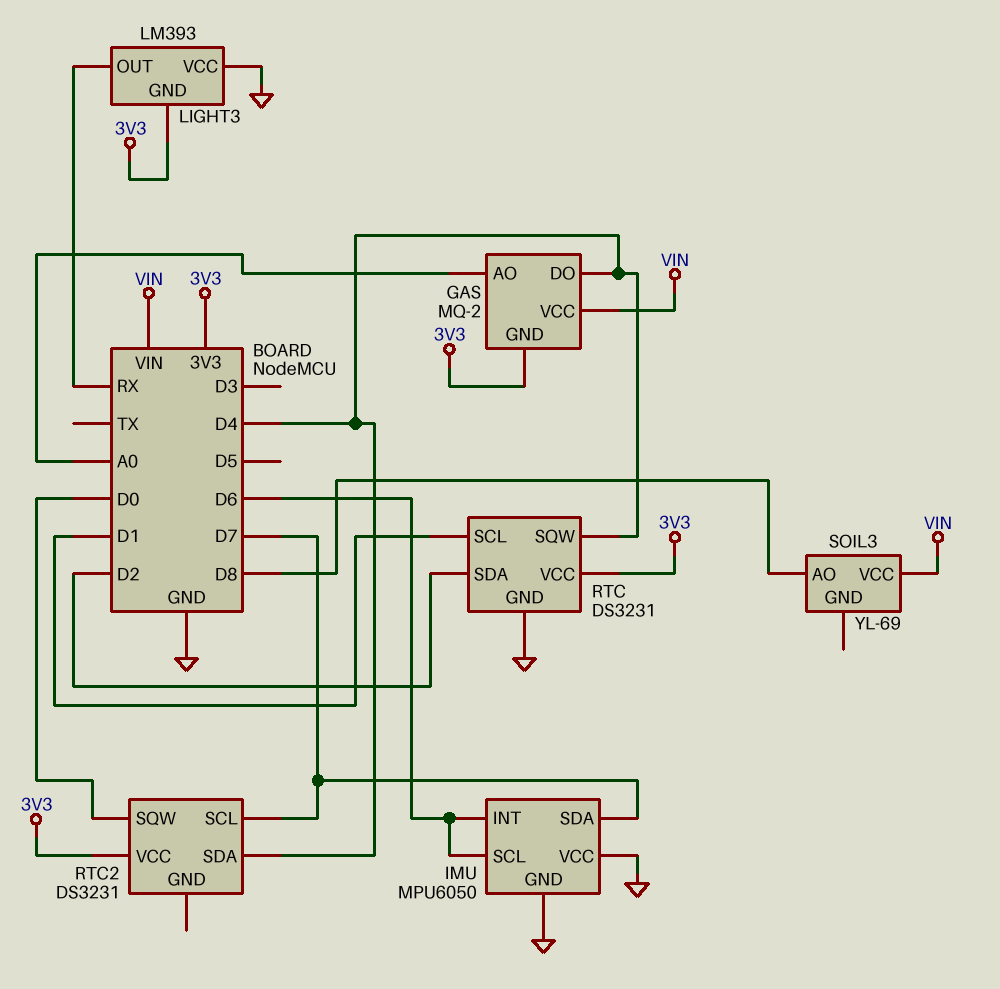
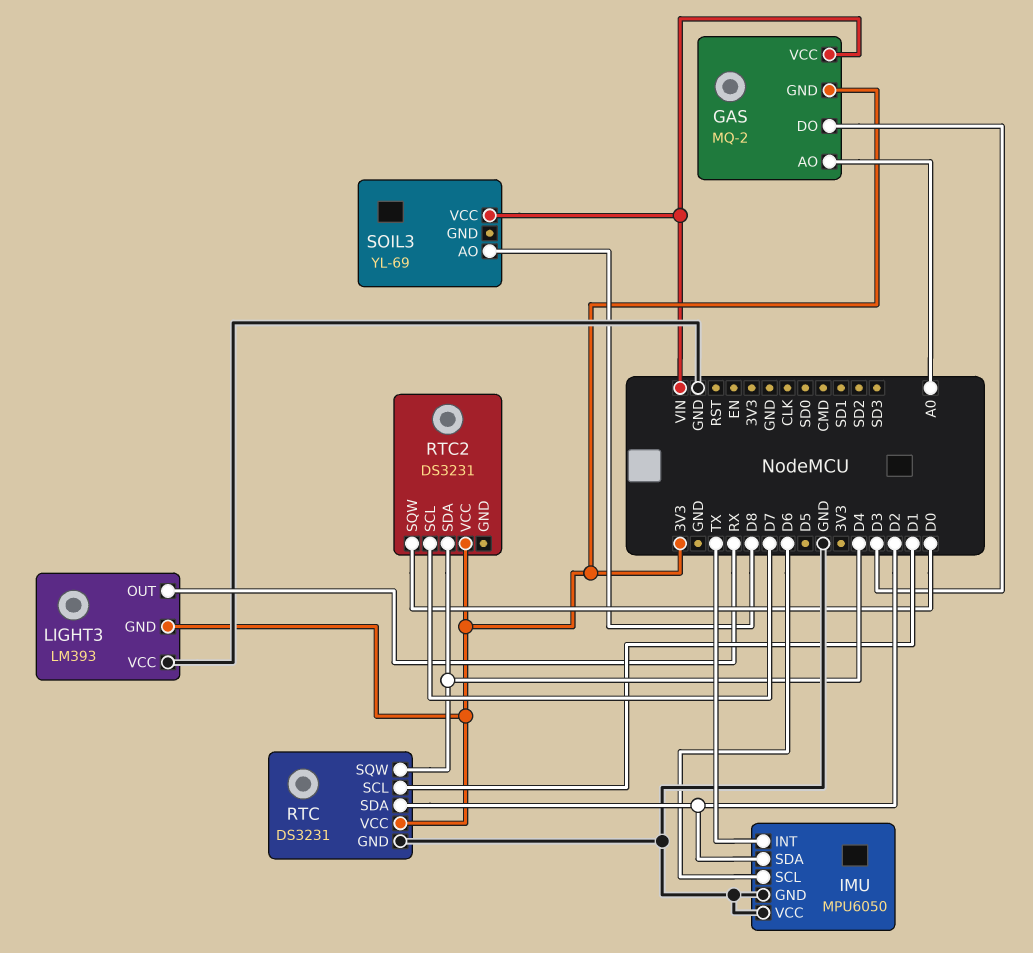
GAS pin DO: D4 -> D3
IMU pin INT: D6 -> TX
IMU pin SDA: D7 -> D2

